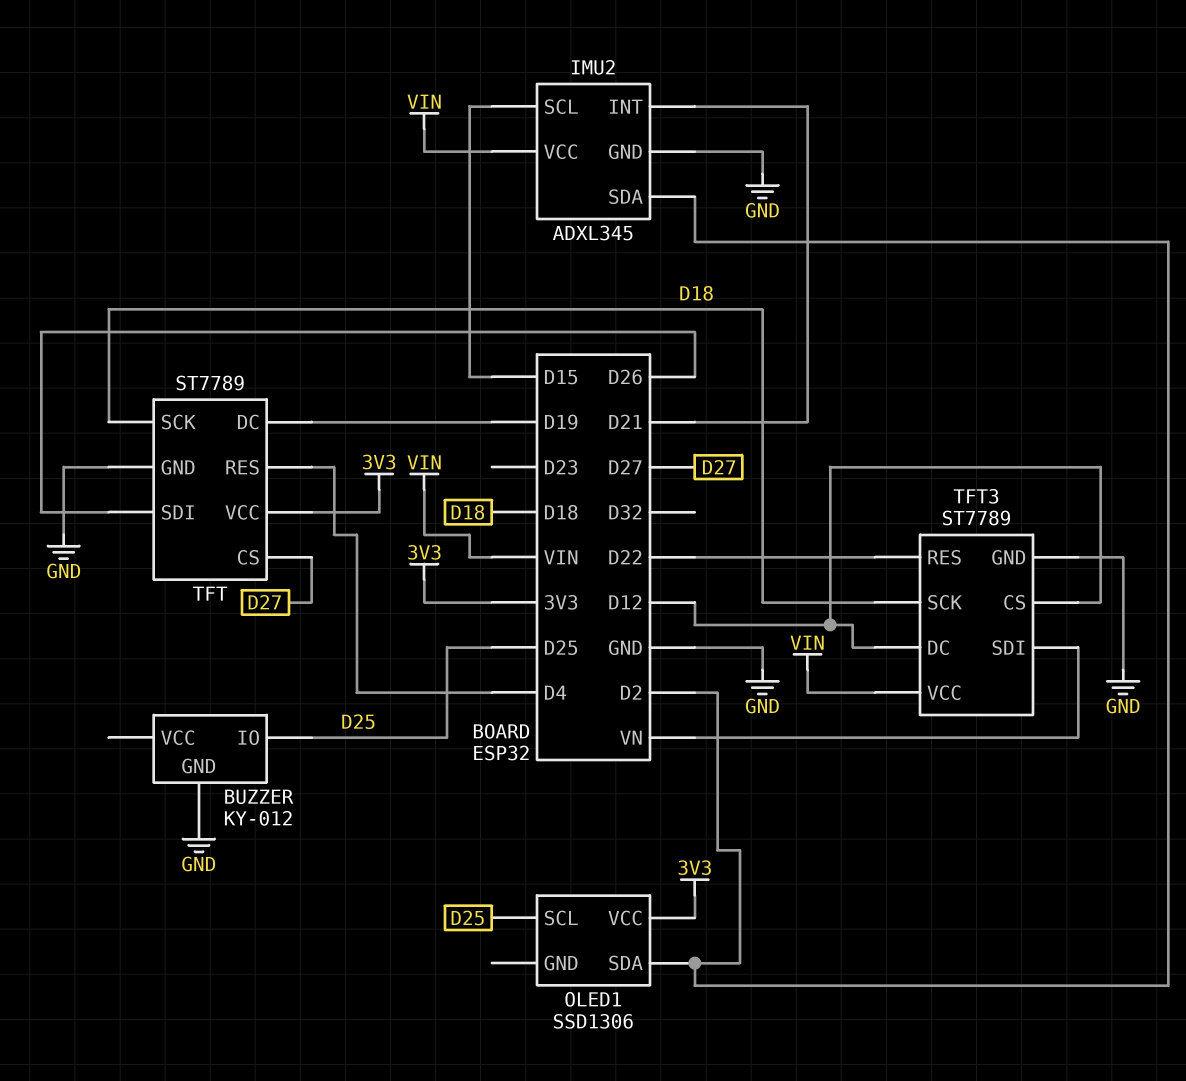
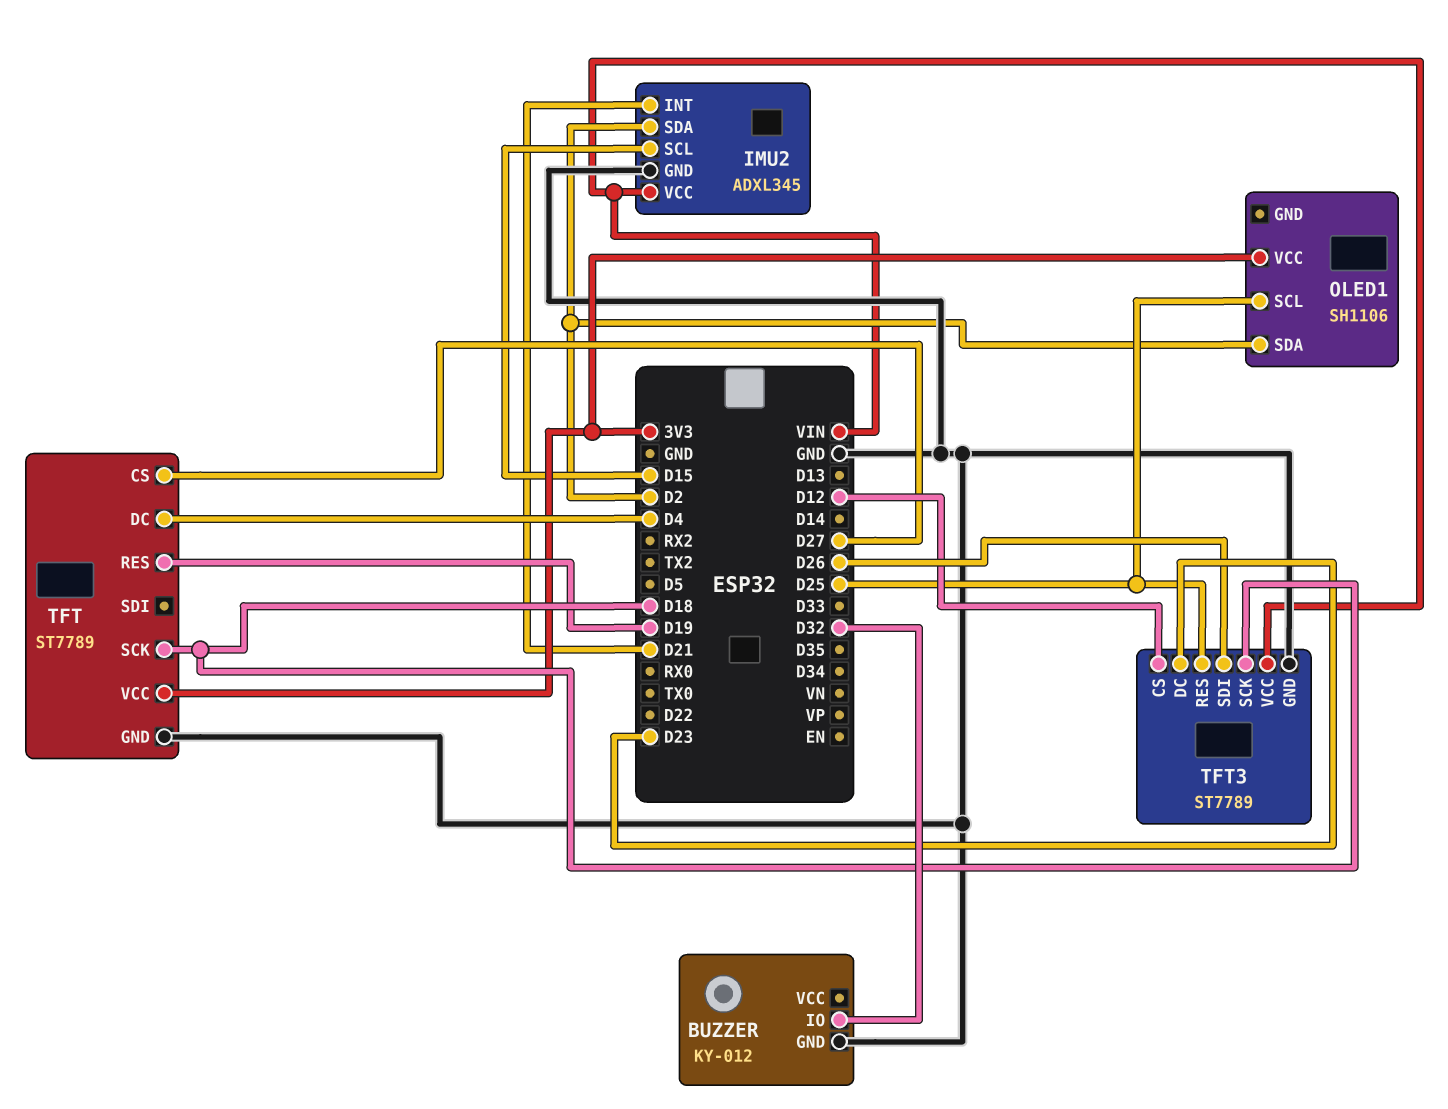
BUZZER pin IO: D25 -> D32
OLED1: SSD1306 -> SH1106
TFT pin DC: D19 -> D4
TFT pin RES: D4 -> D19
TFT pin SDI: D26 -> none
TFT3 pin DC: D12 -> D23
TFT3 pin RES: D22 -> D25
TFT3 pin SDI: VN -> D26

